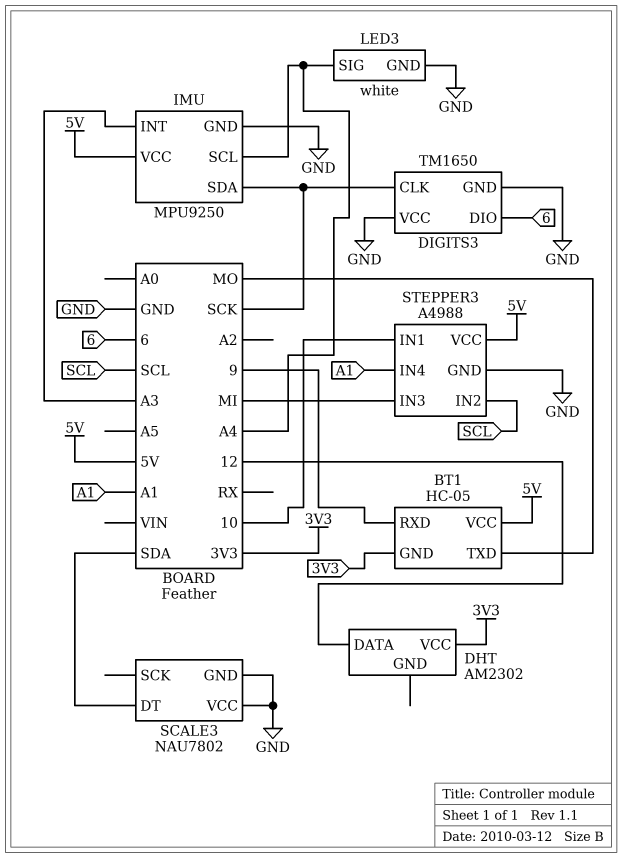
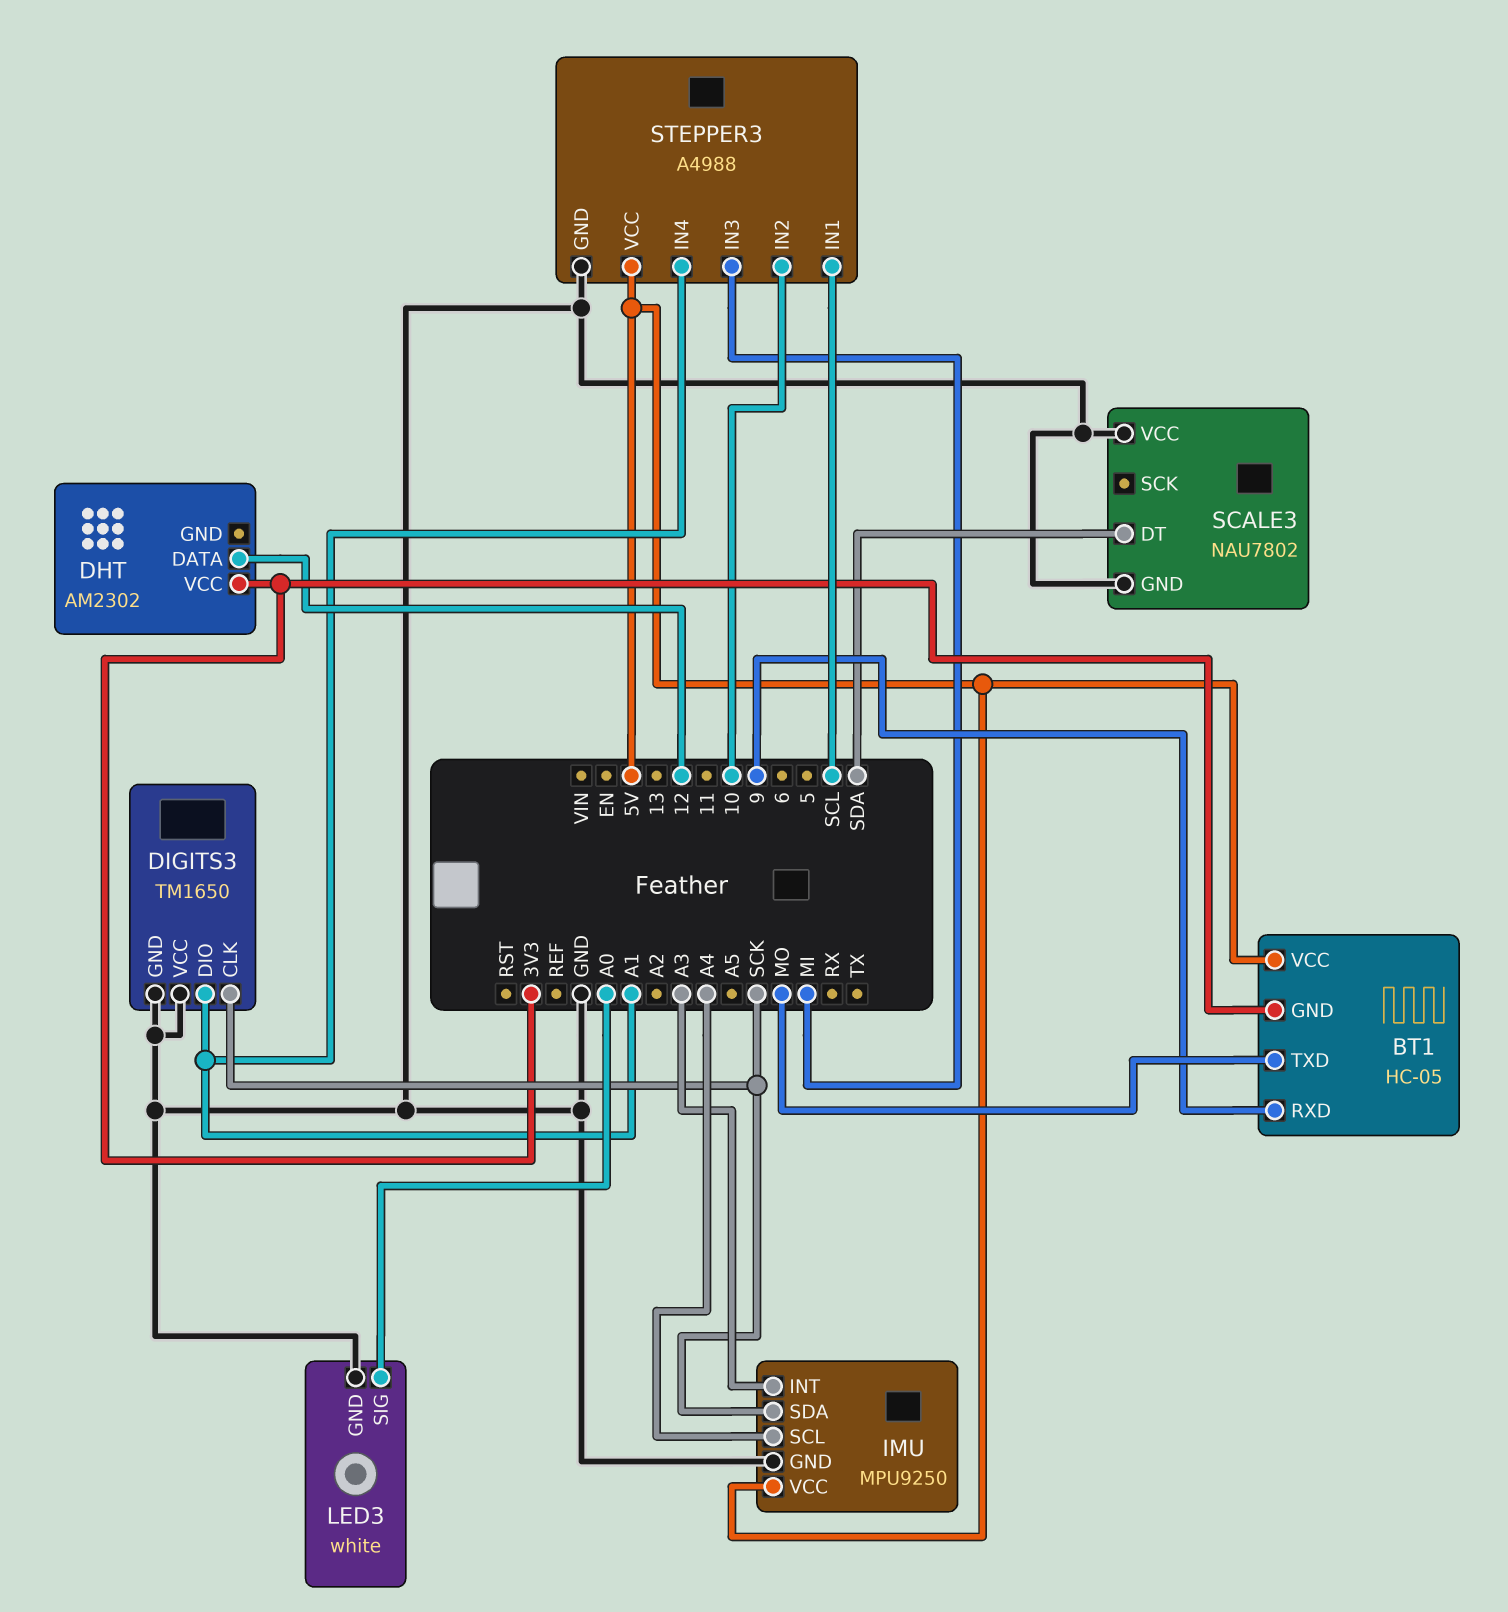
DIGITS3 pin DIO: 6 -> A1
LED3 pin SIG: A4 -> A0
STEPPER3 pin IN1: 10 -> SCL
STEPPER3 pin IN2: SCL -> 10

